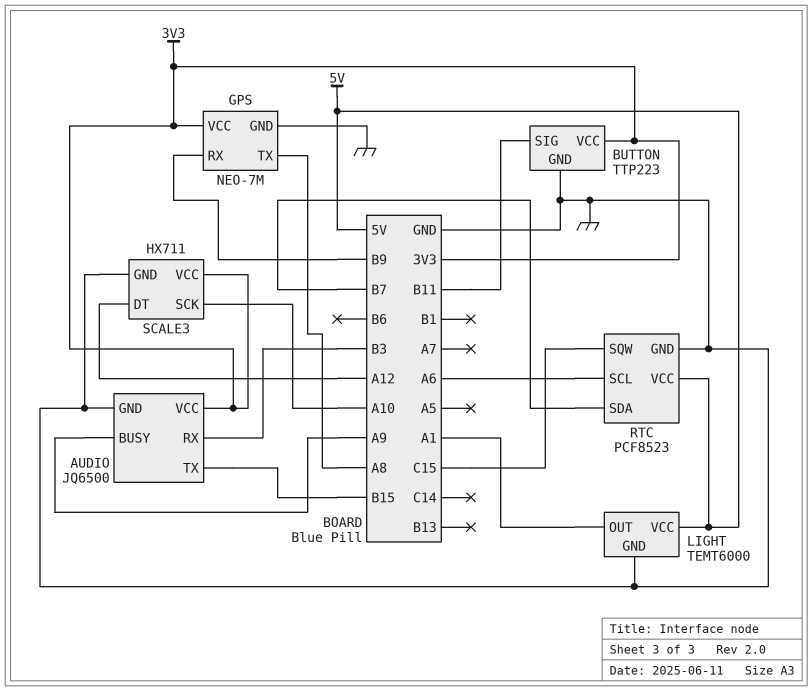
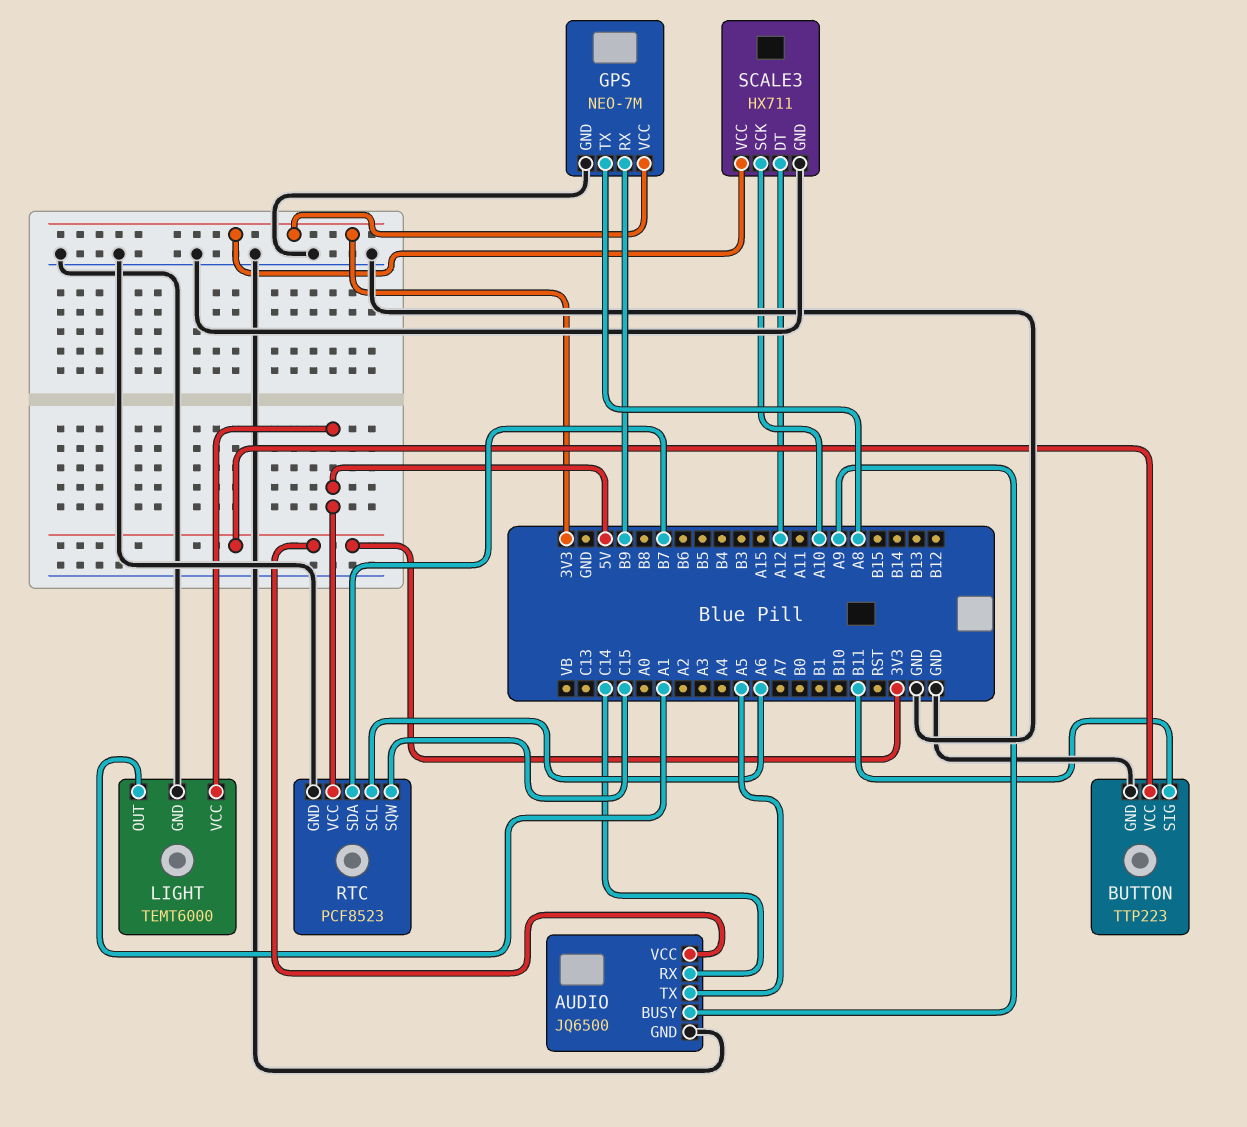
AUDIO pin RX: B3 -> C14
AUDIO pin TX: B15 -> A5

